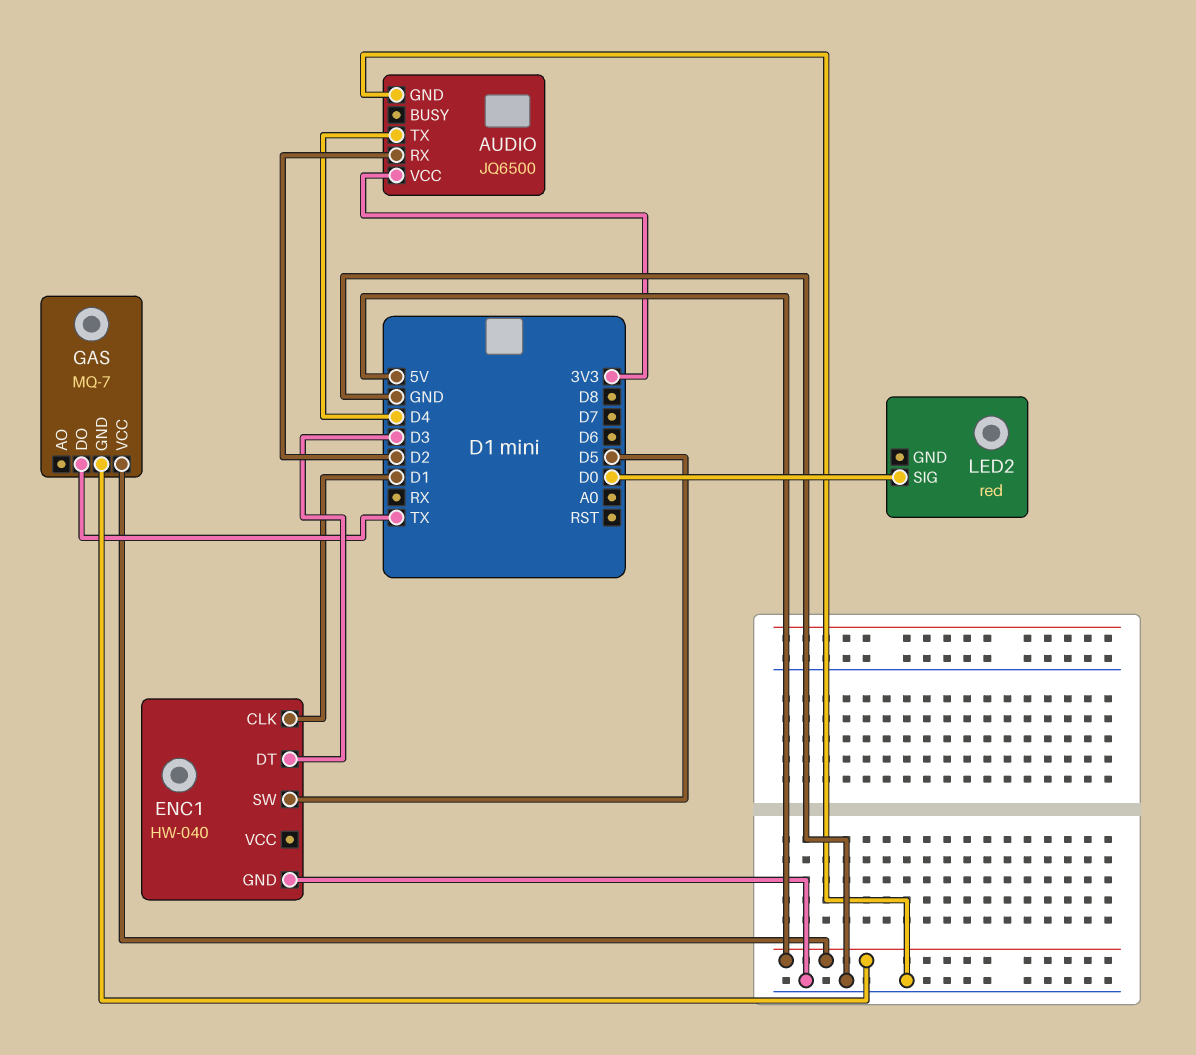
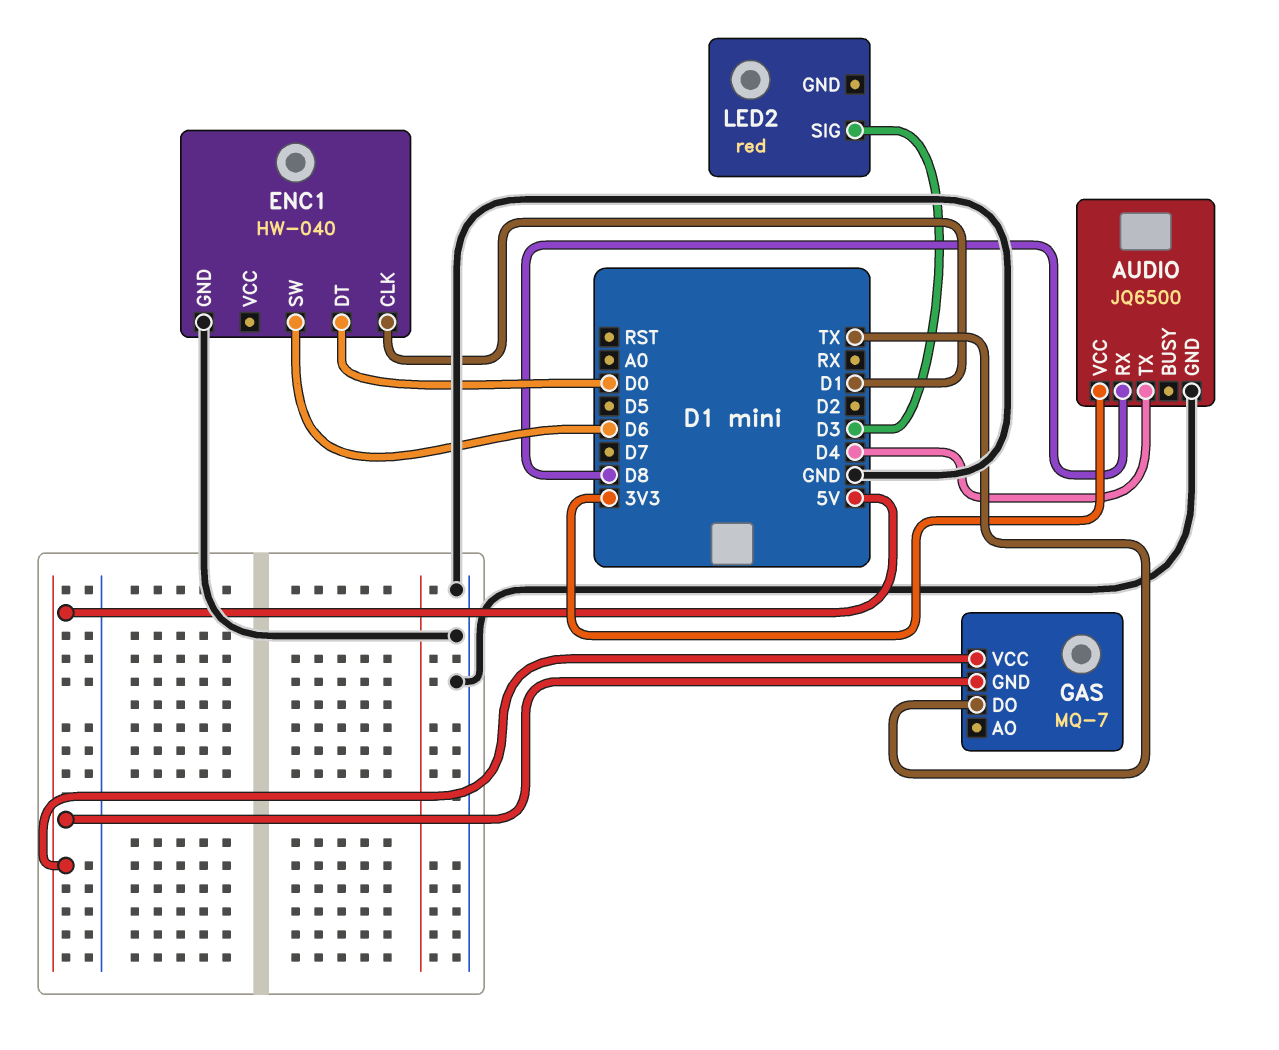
AUDIO pin RX: D2 -> D8
ENC1 pin DT: D3 -> D0
ENC1 pin SW: D5 -> D6
LED2 pin SIG: D0 -> D3

